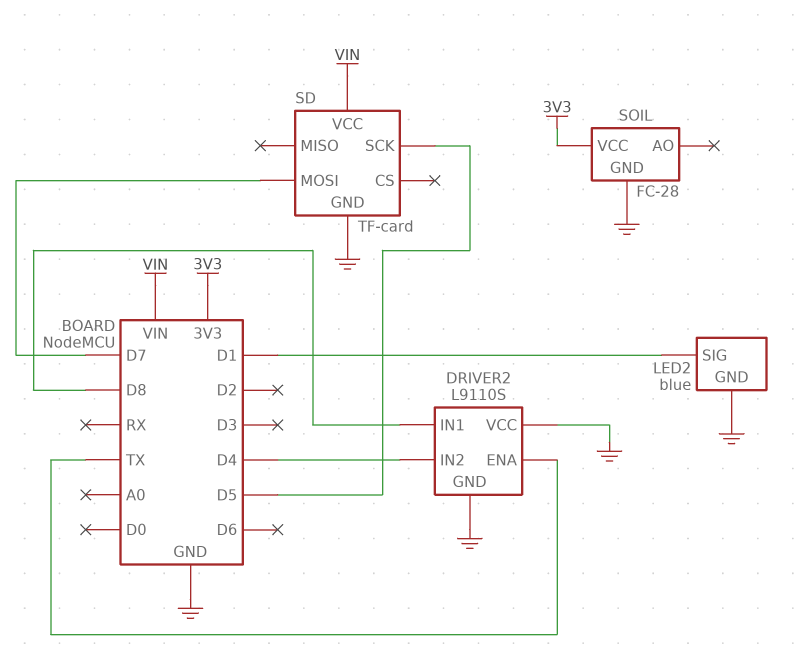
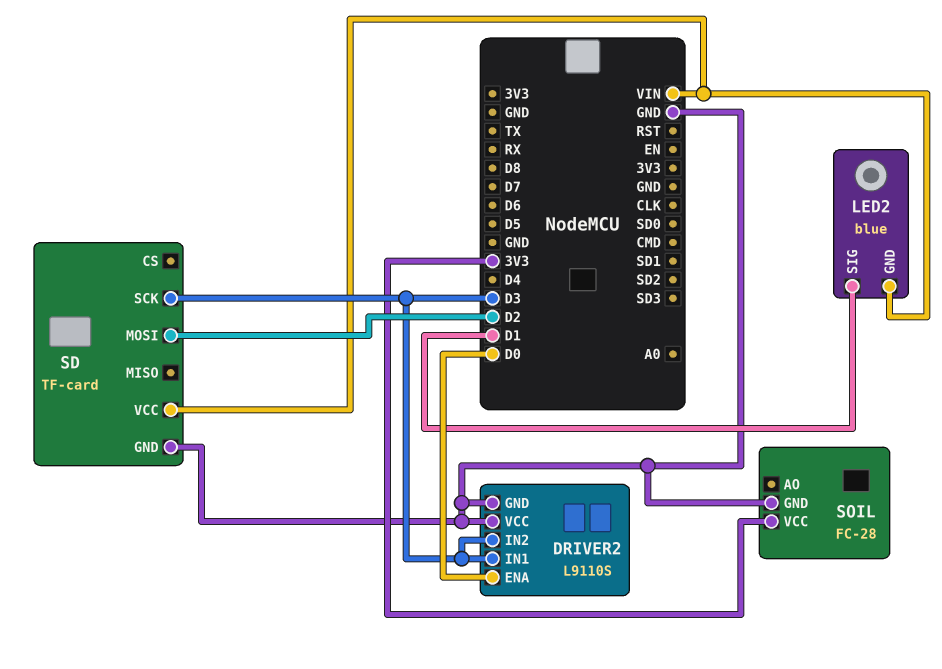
DRIVER2 pin ENA: TX -> D0
DRIVER2 pin IN1: D8 -> D3
DRIVER2 pin IN2: D4 -> D3
LED2 pin GND: GND -> VIN
SD pin MOSI: D7 -> D2
SD pin SCK: D5 -> D3

